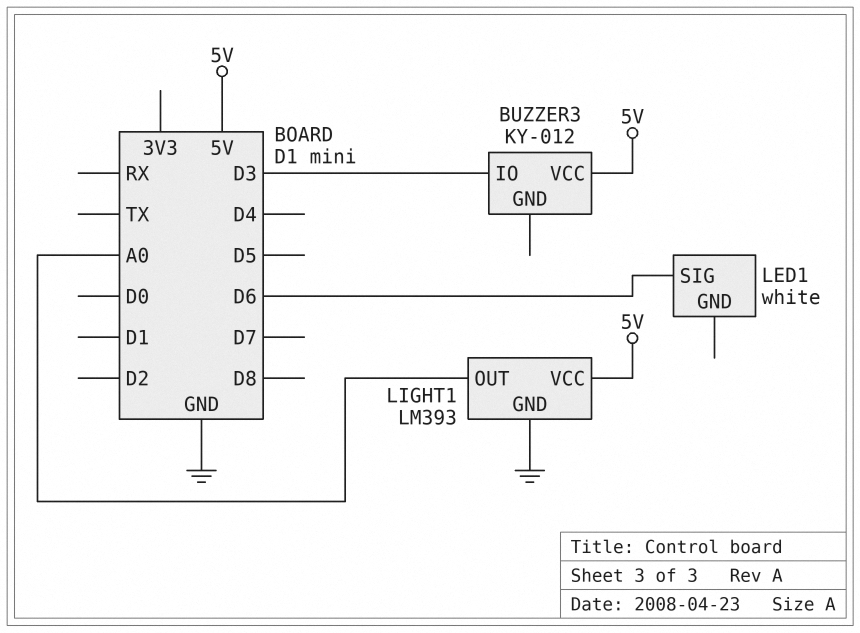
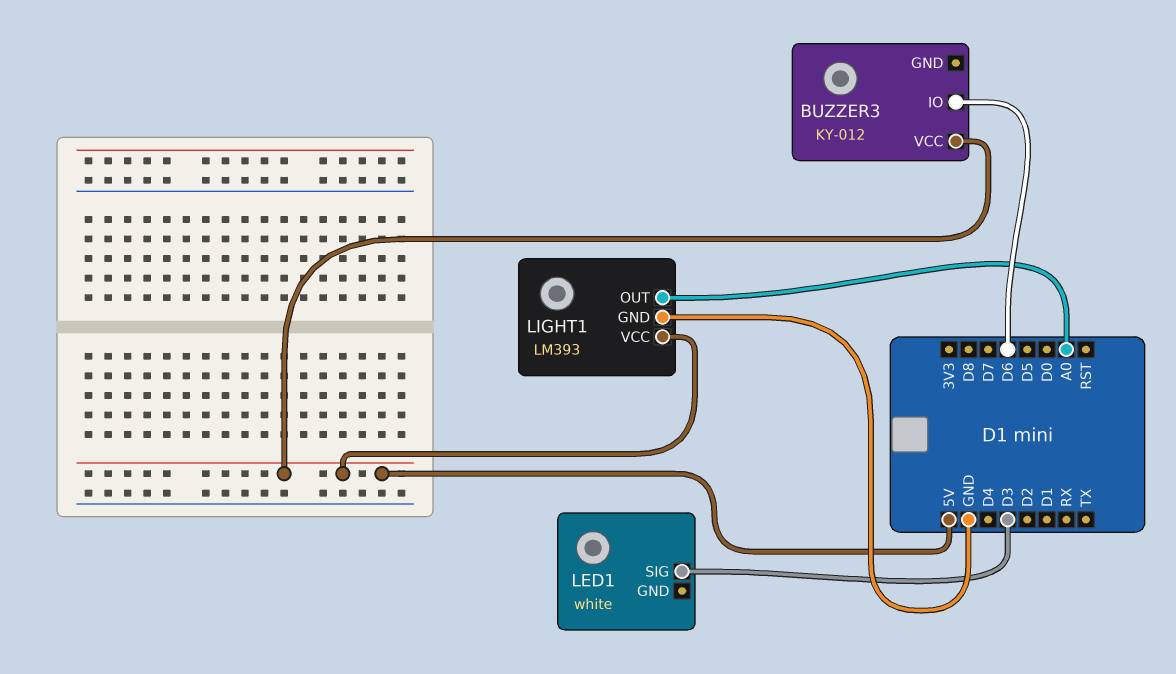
BUZZER3 pin IO: D3 -> D6
LED1 pin SIG: D6 -> D3

